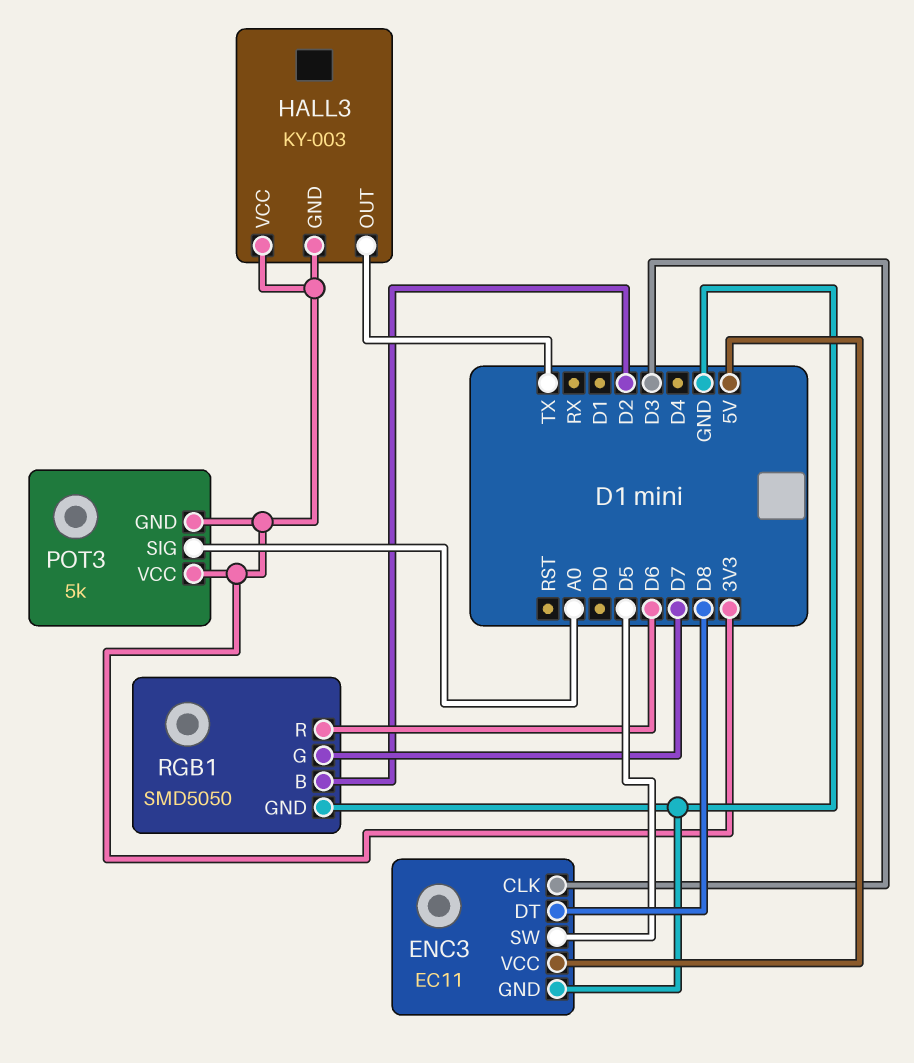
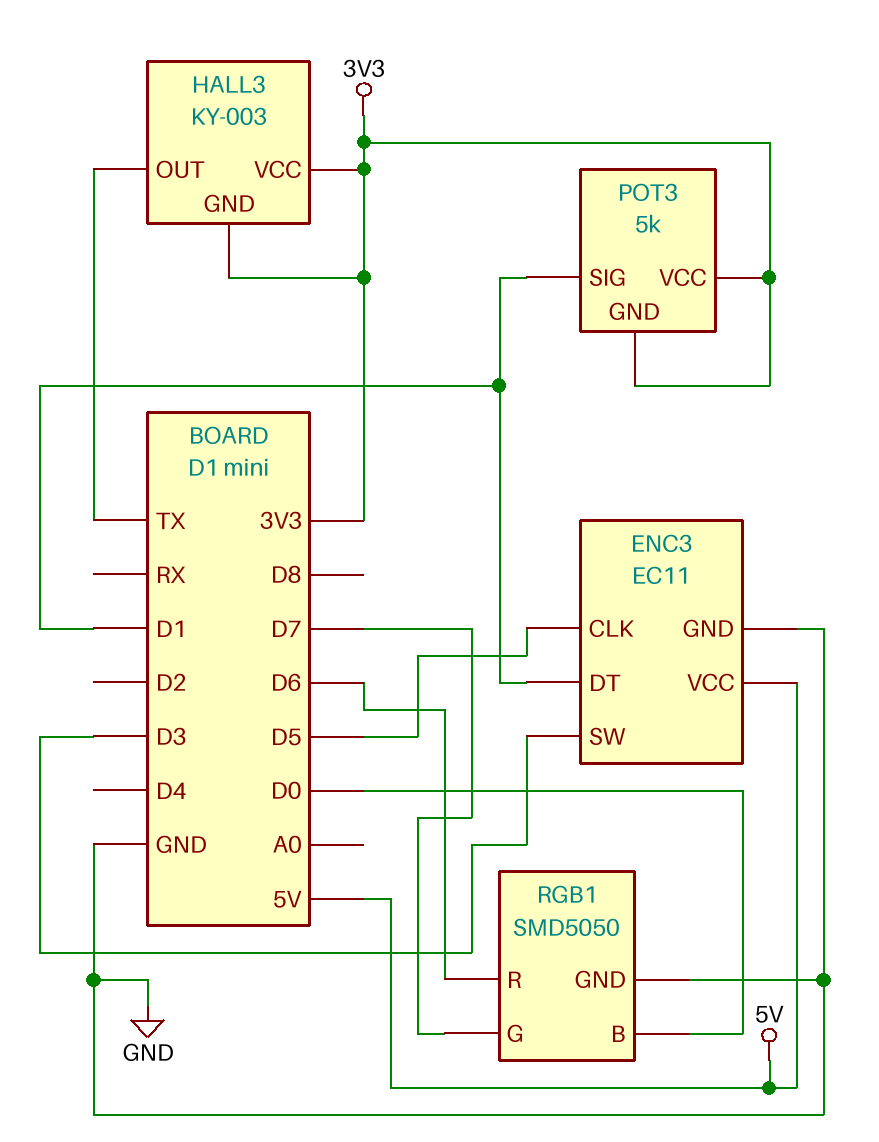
ENC3 pin CLK: D3 -> D5
ENC3 pin DT: D8 -> D1
ENC3 pin SW: D5 -> D3
POT3 pin SIG: A0 -> D1
RGB1 pin B: D2 -> D0

